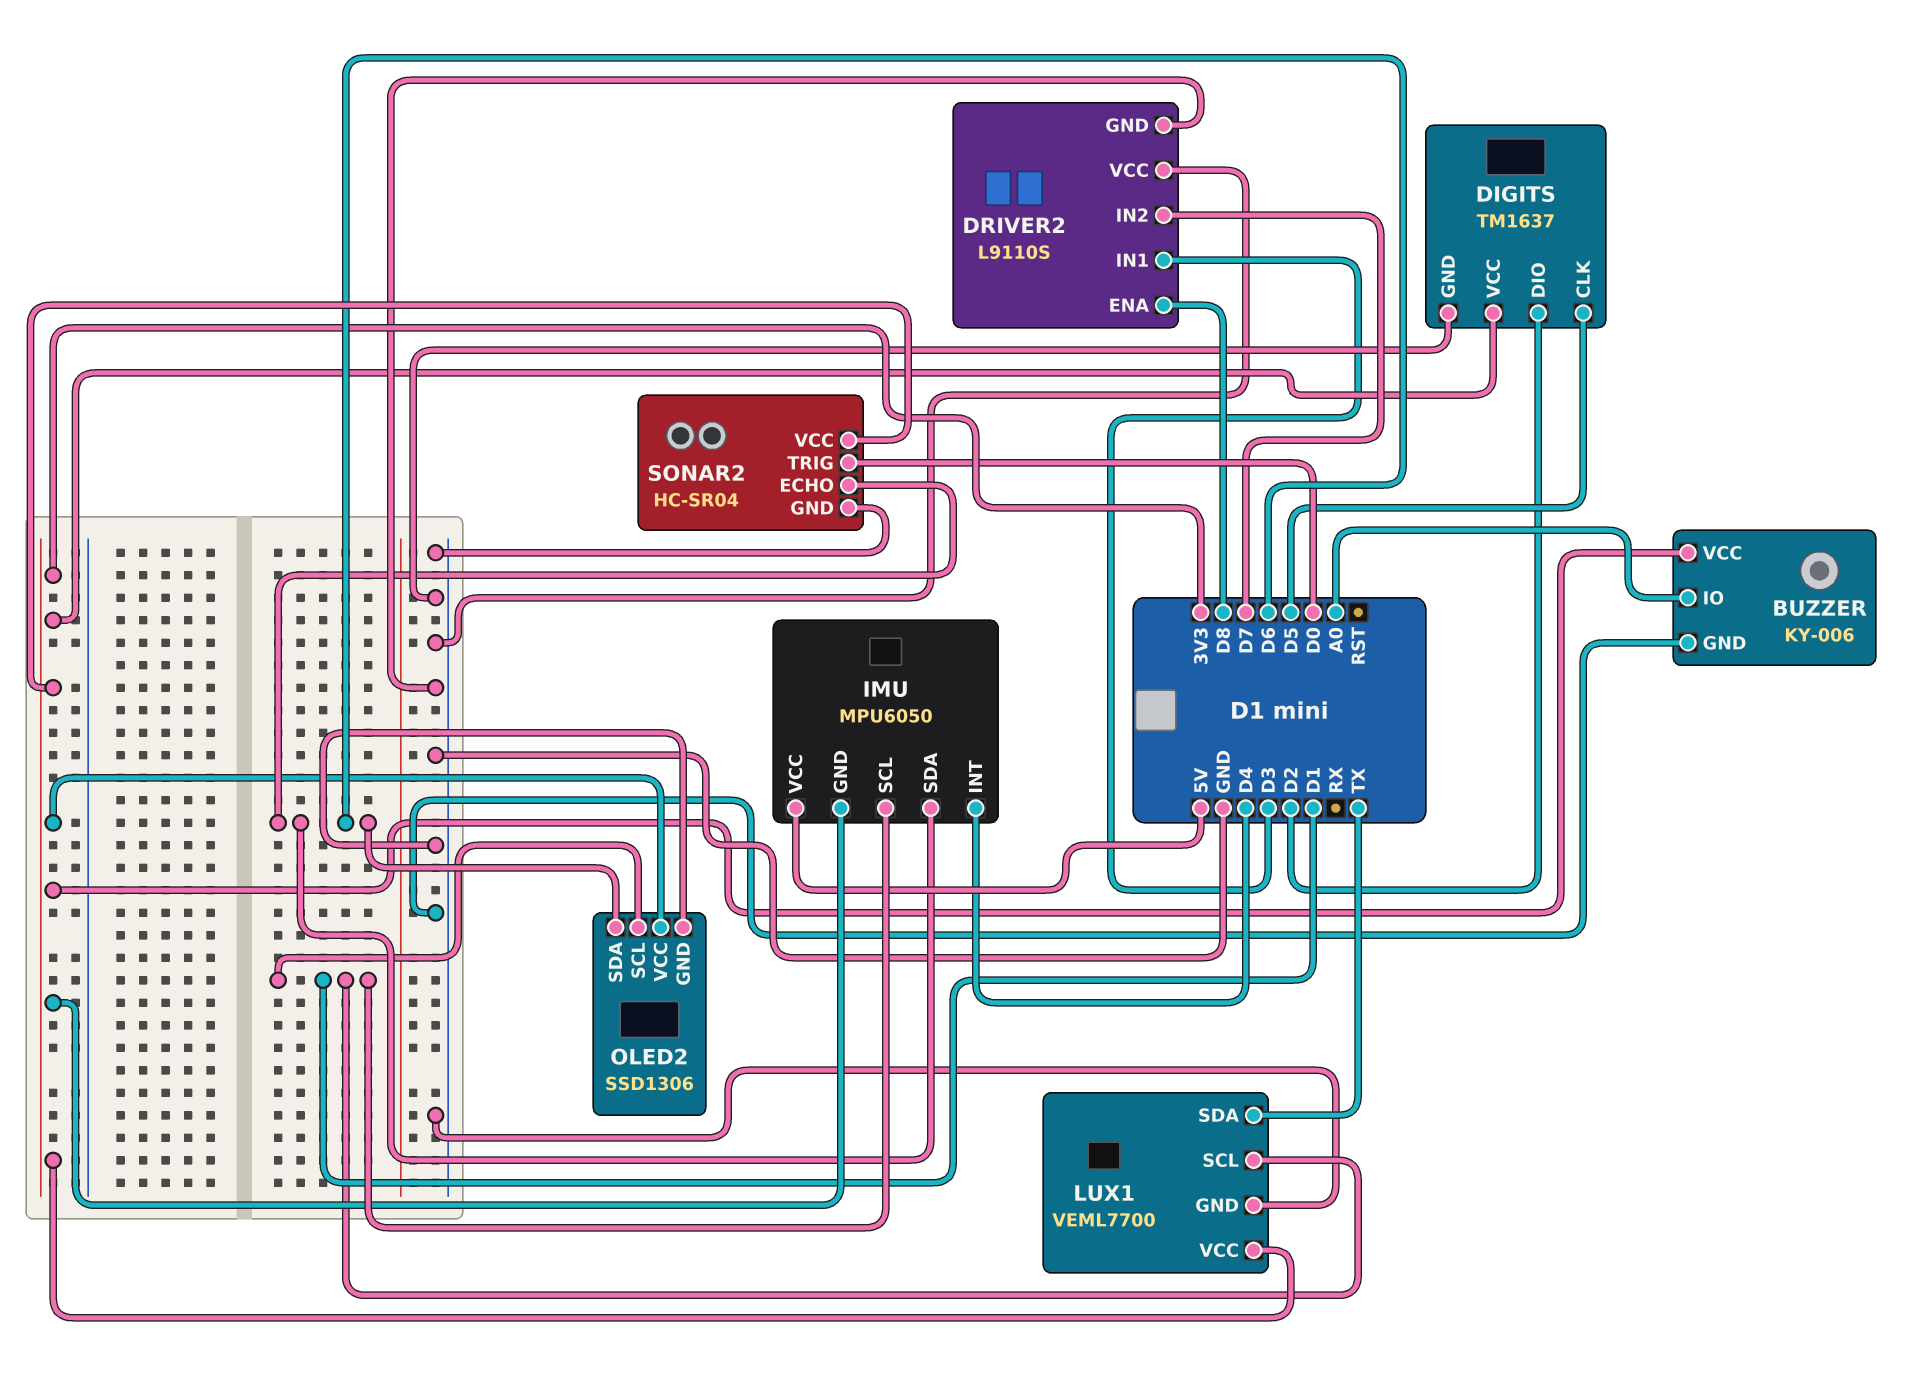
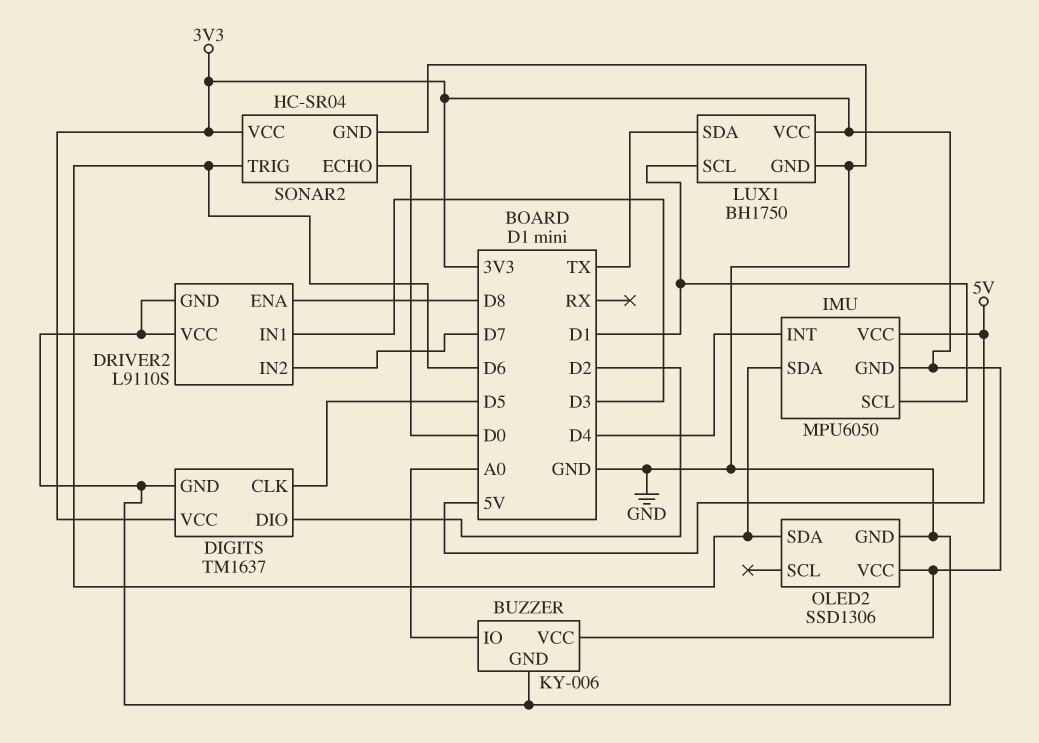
LUX1: VEML7700 -> BH1750
OLED2 pin SCL: D1 -> none
SONAR2 pin ECHO: D6 -> D0
SONAR2 pin TRIG: D0 -> D6

